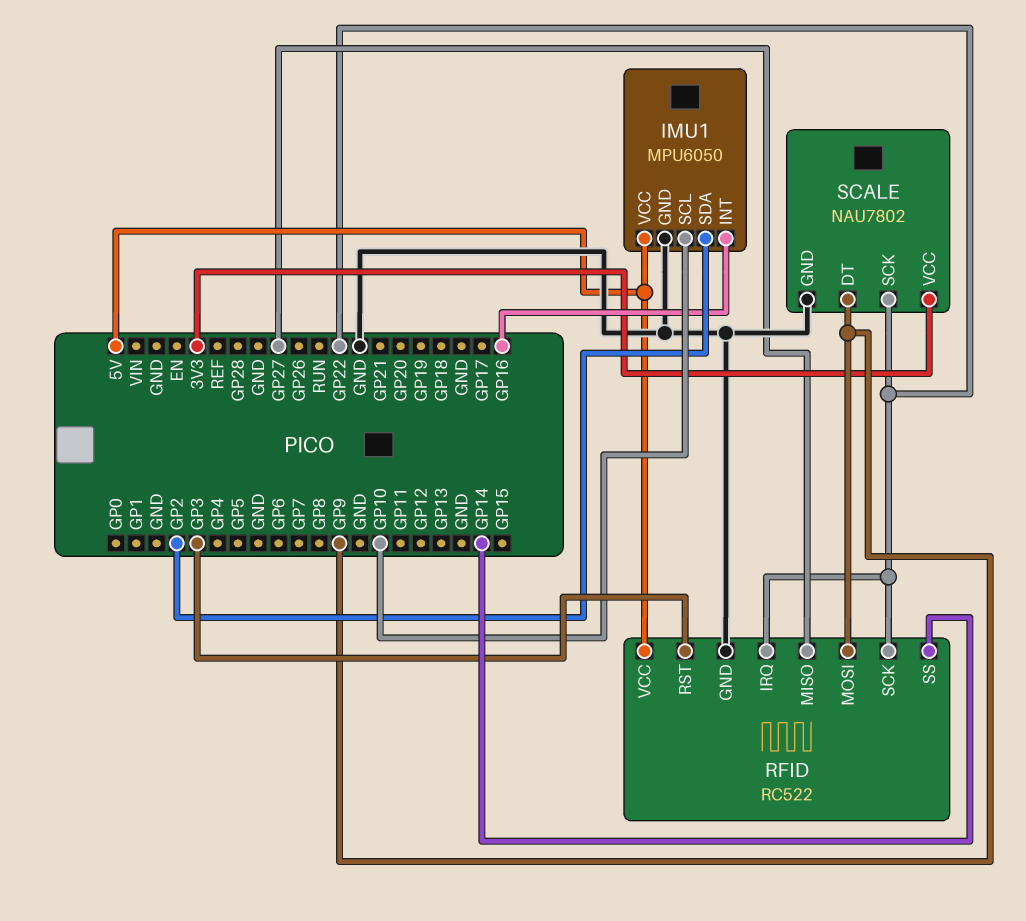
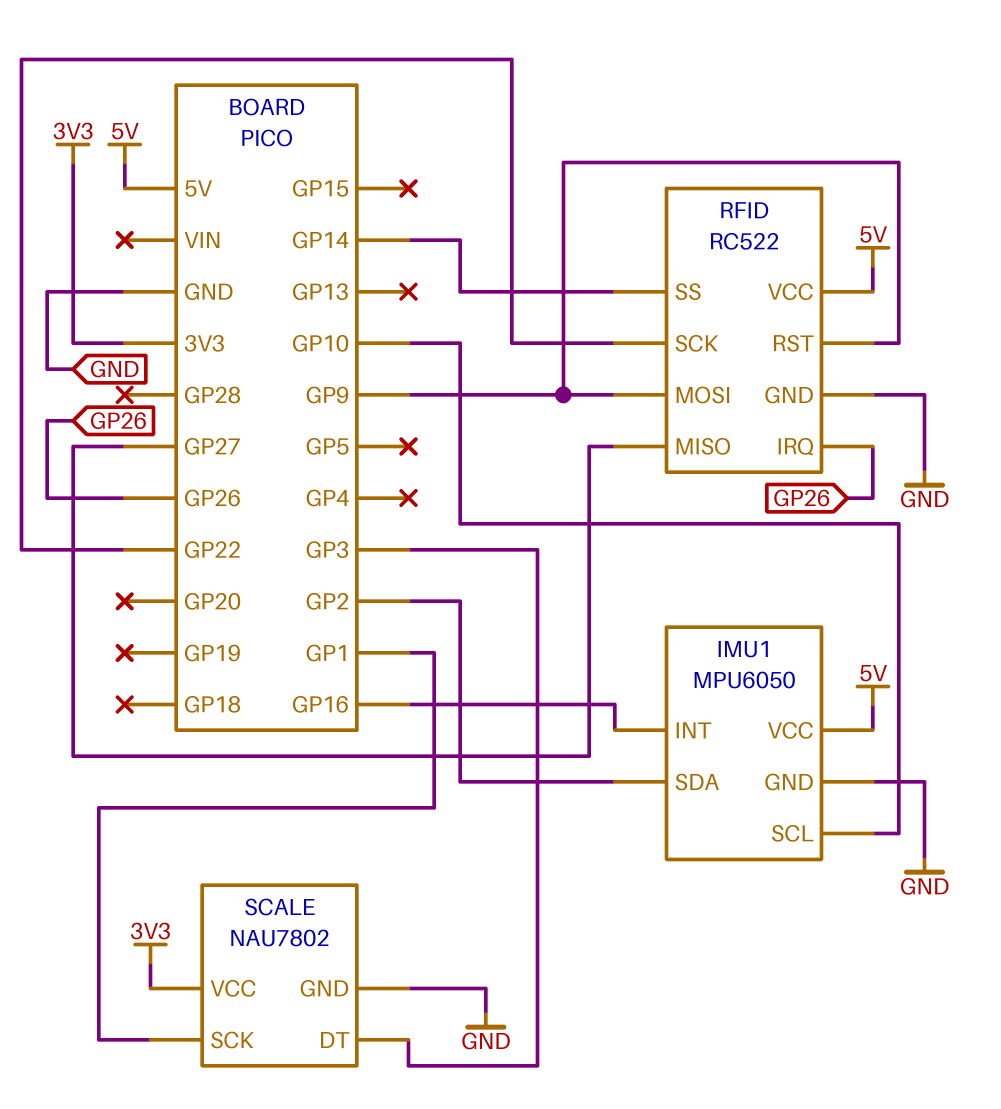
RFID pin IRQ: GP22 -> GP26
RFID pin RST: GP3 -> GP9
SCALE pin DT: GP9 -> GP3
SCALE pin SCK: GP22 -> GP1

